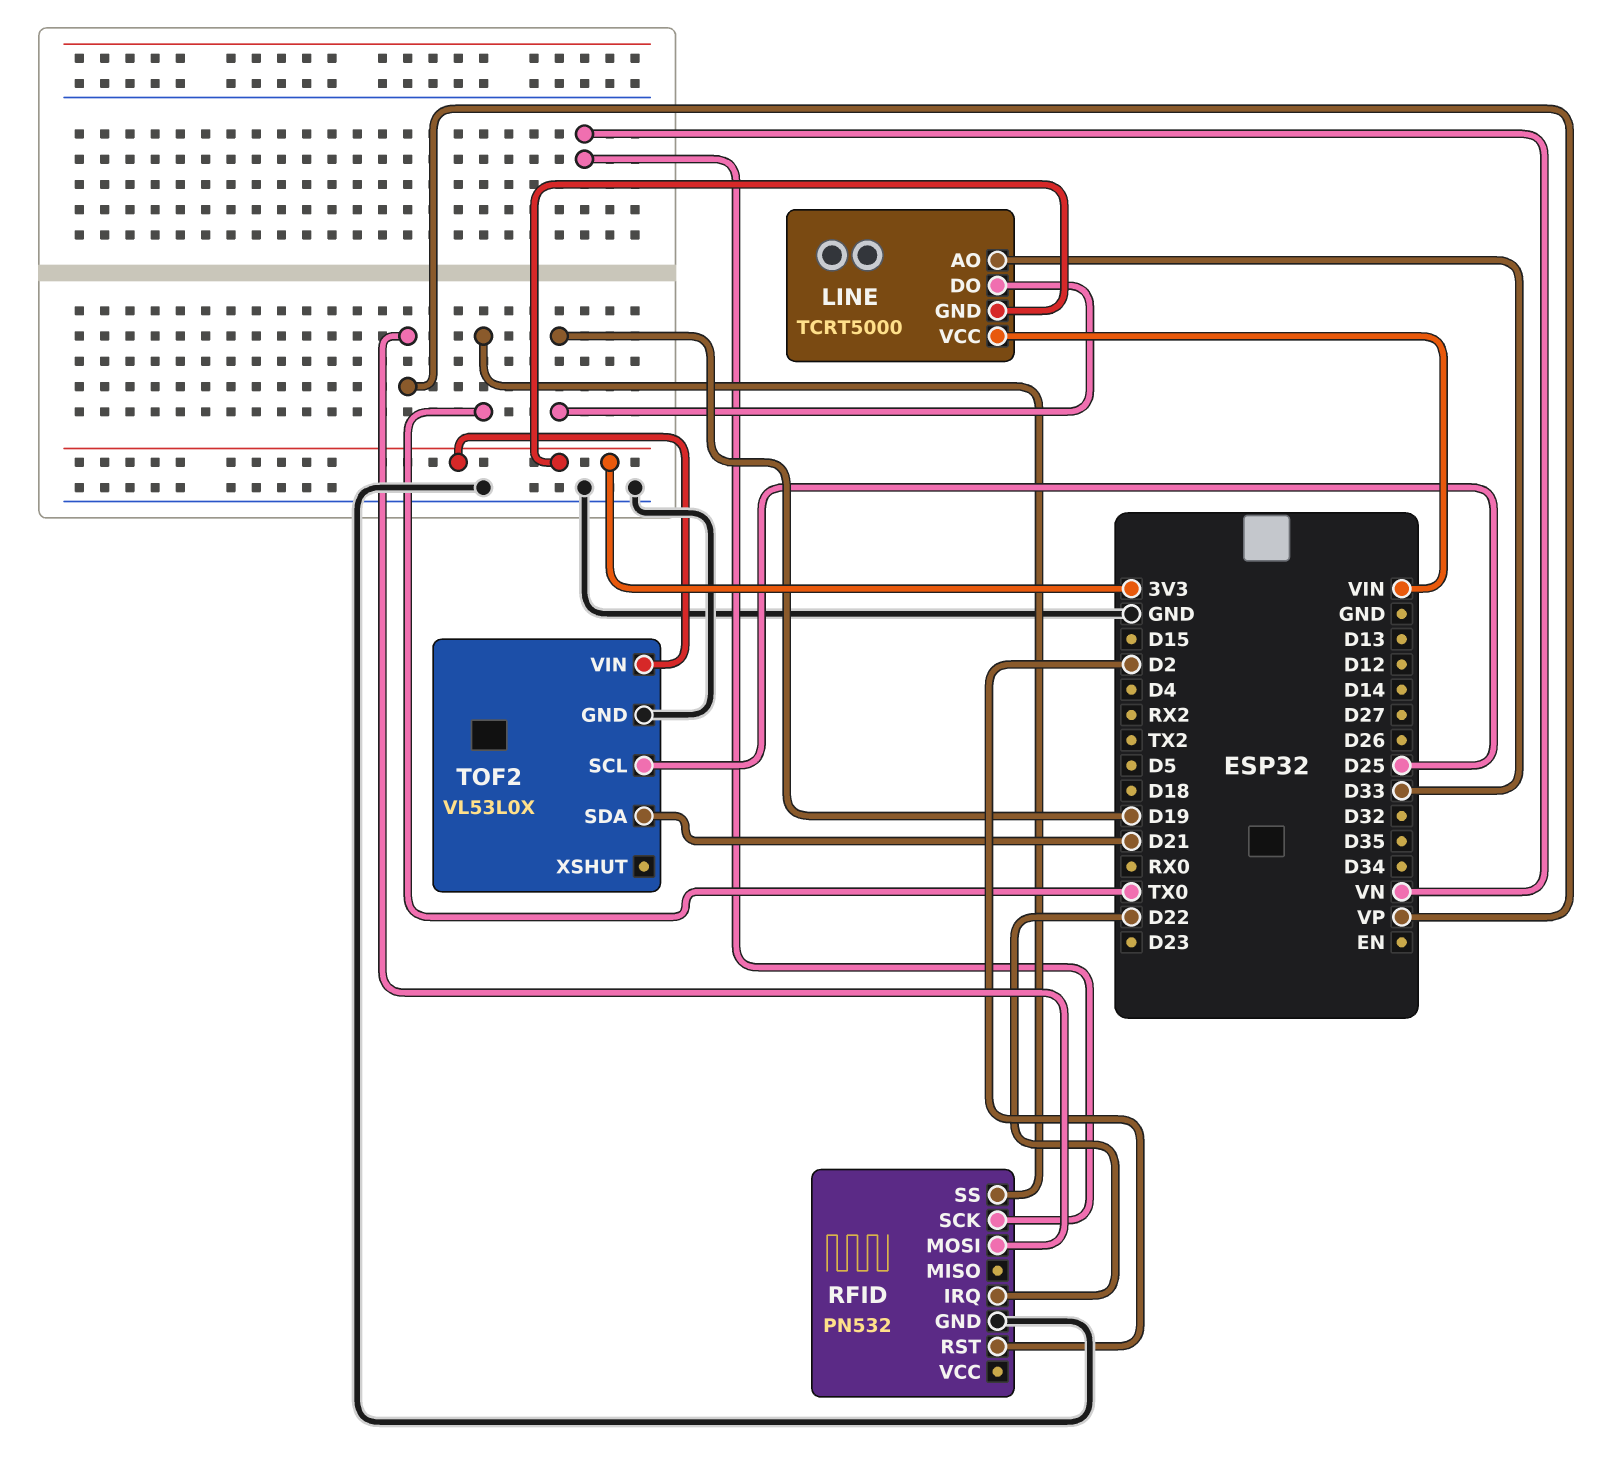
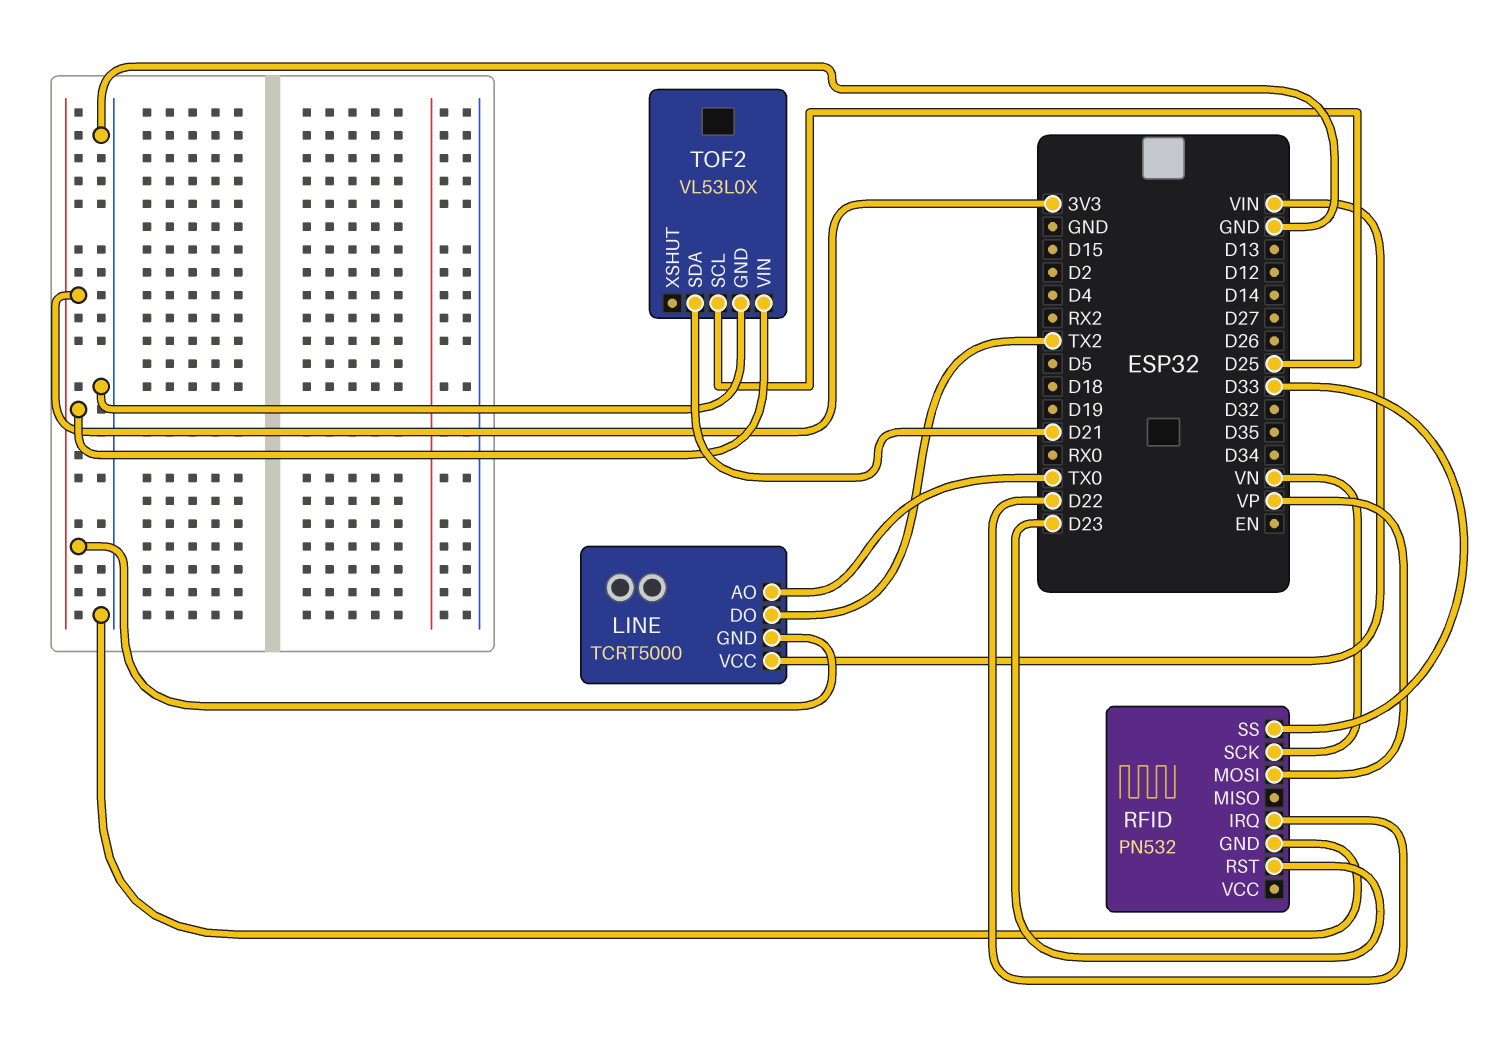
LINE pin AO: D33 -> TX0
LINE pin DO: D19 -> TX2
RFID pin RST: D2 -> D23
RFID pin SS: TX0 -> D33

